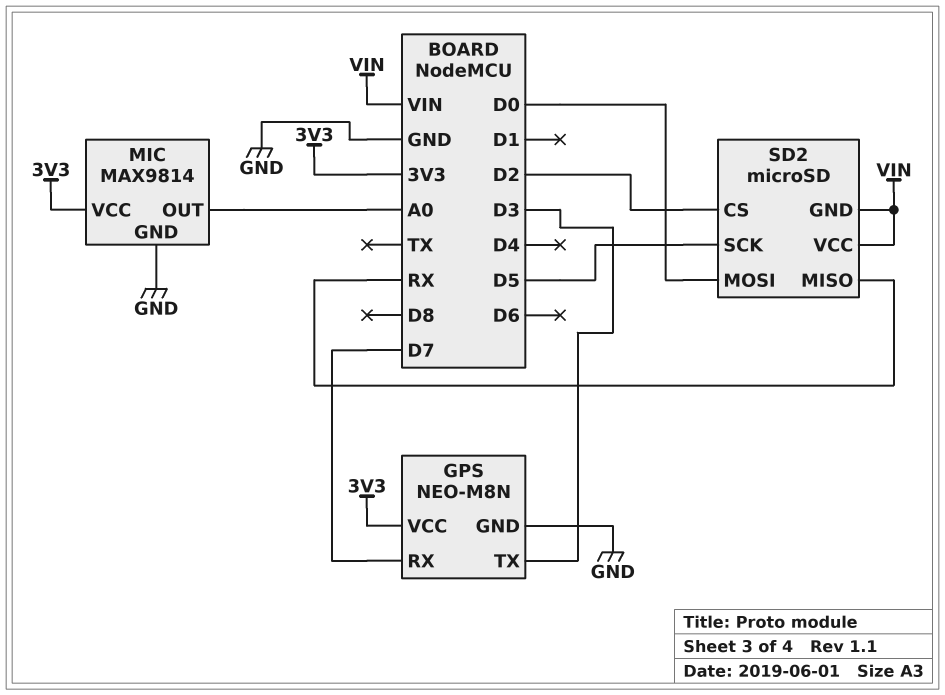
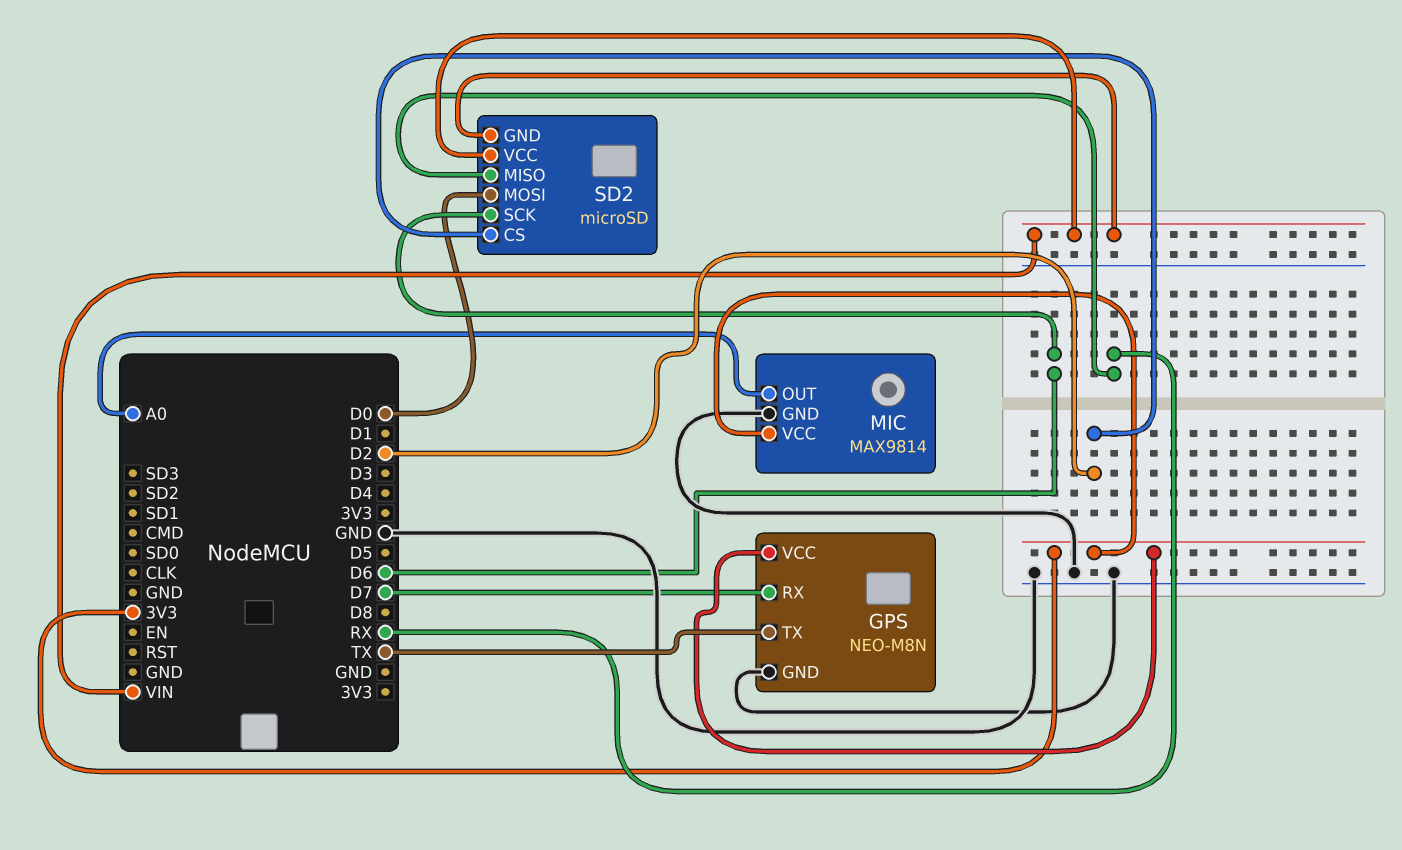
GPS pin TX: D3 -> TX
SD2 pin SCK: D5 -> D6

